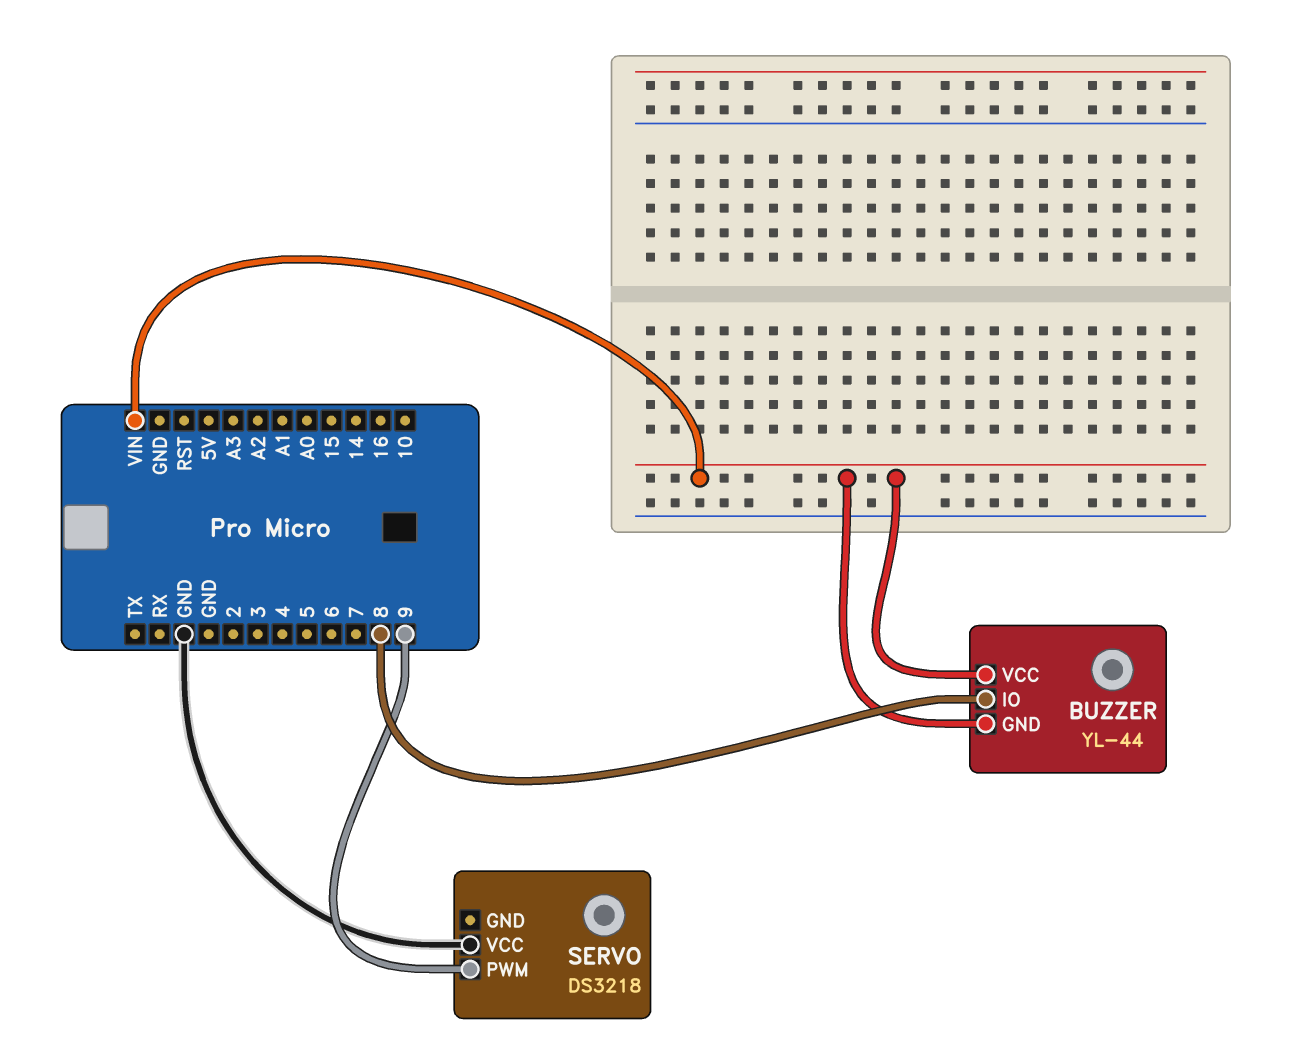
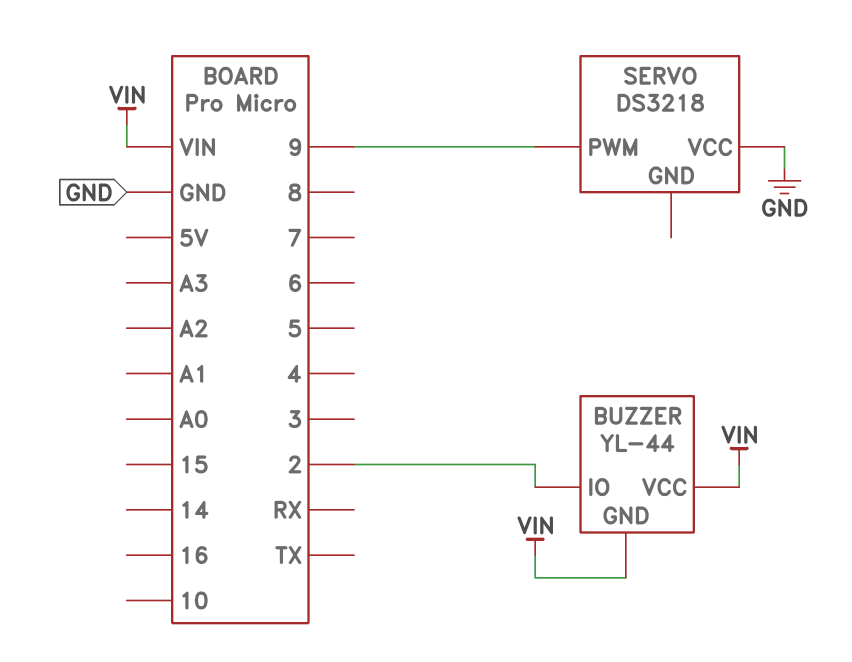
BUZZER pin IO: 8 -> 2

